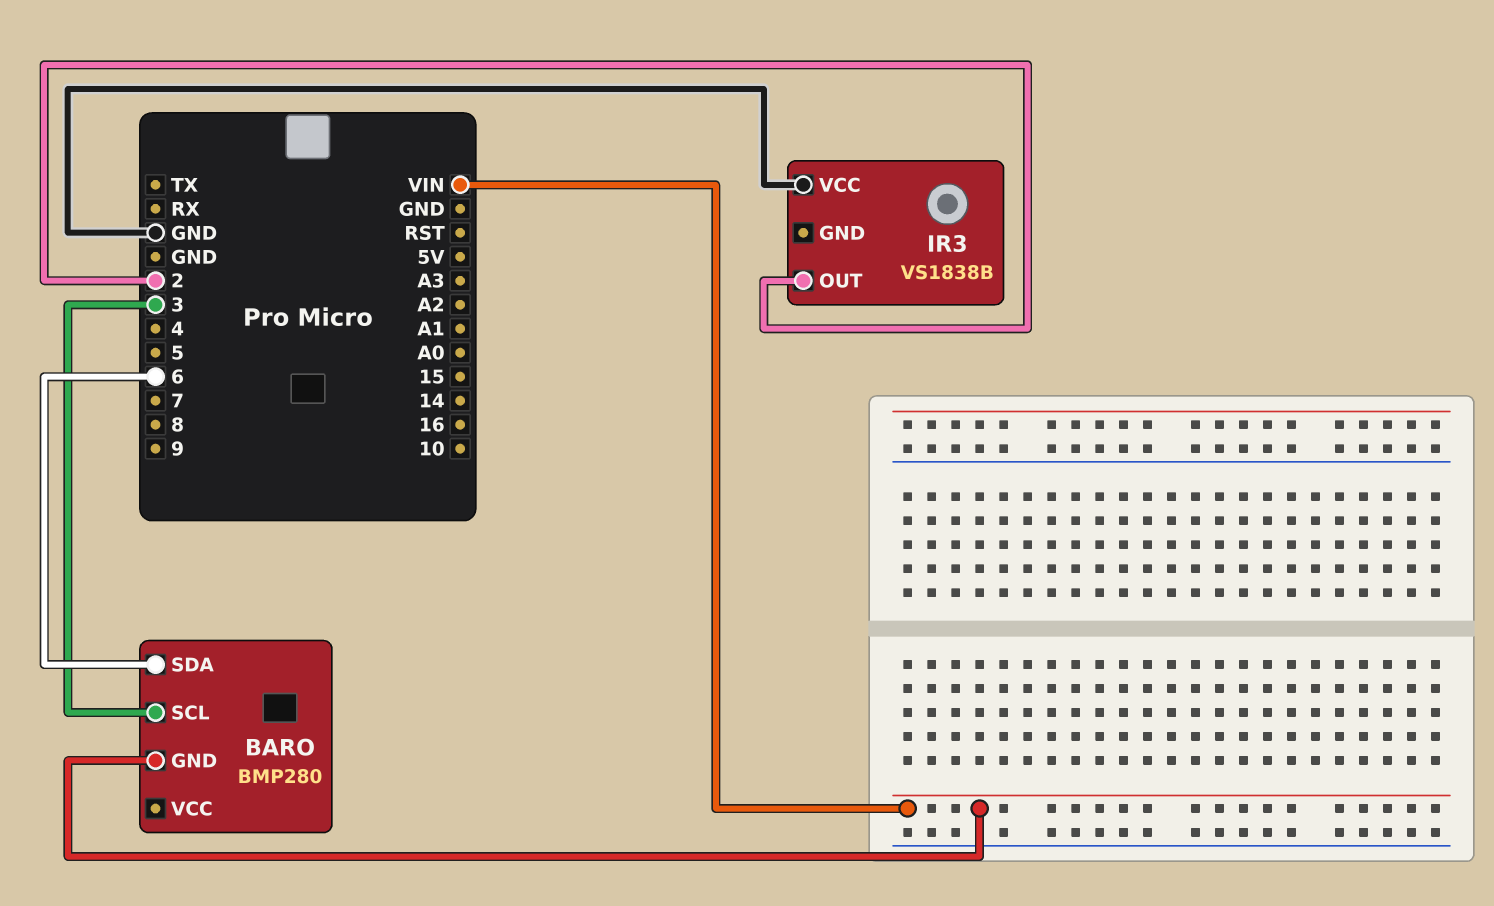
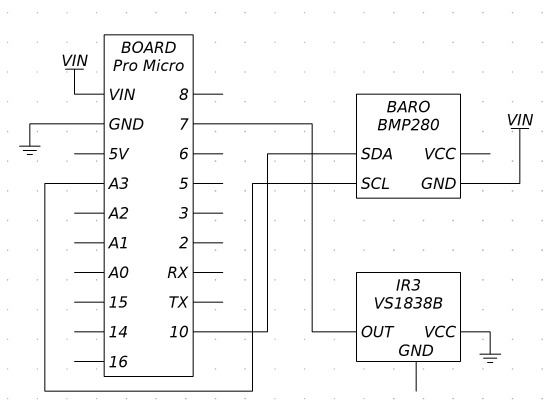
BARO pin SCL: 3 -> A3
BARO pin SDA: 6 -> 10
IR3 pin OUT: 2 -> 7

